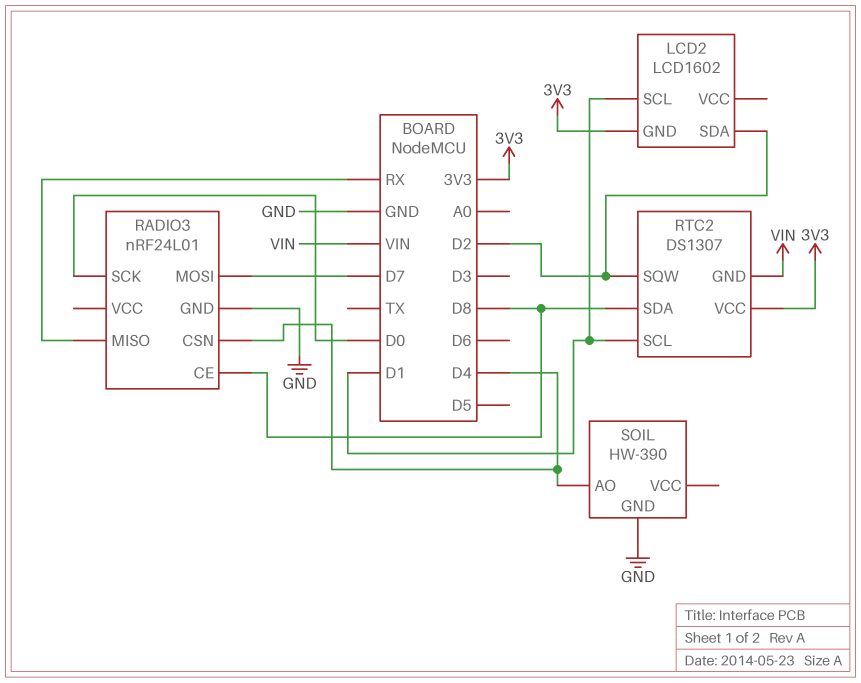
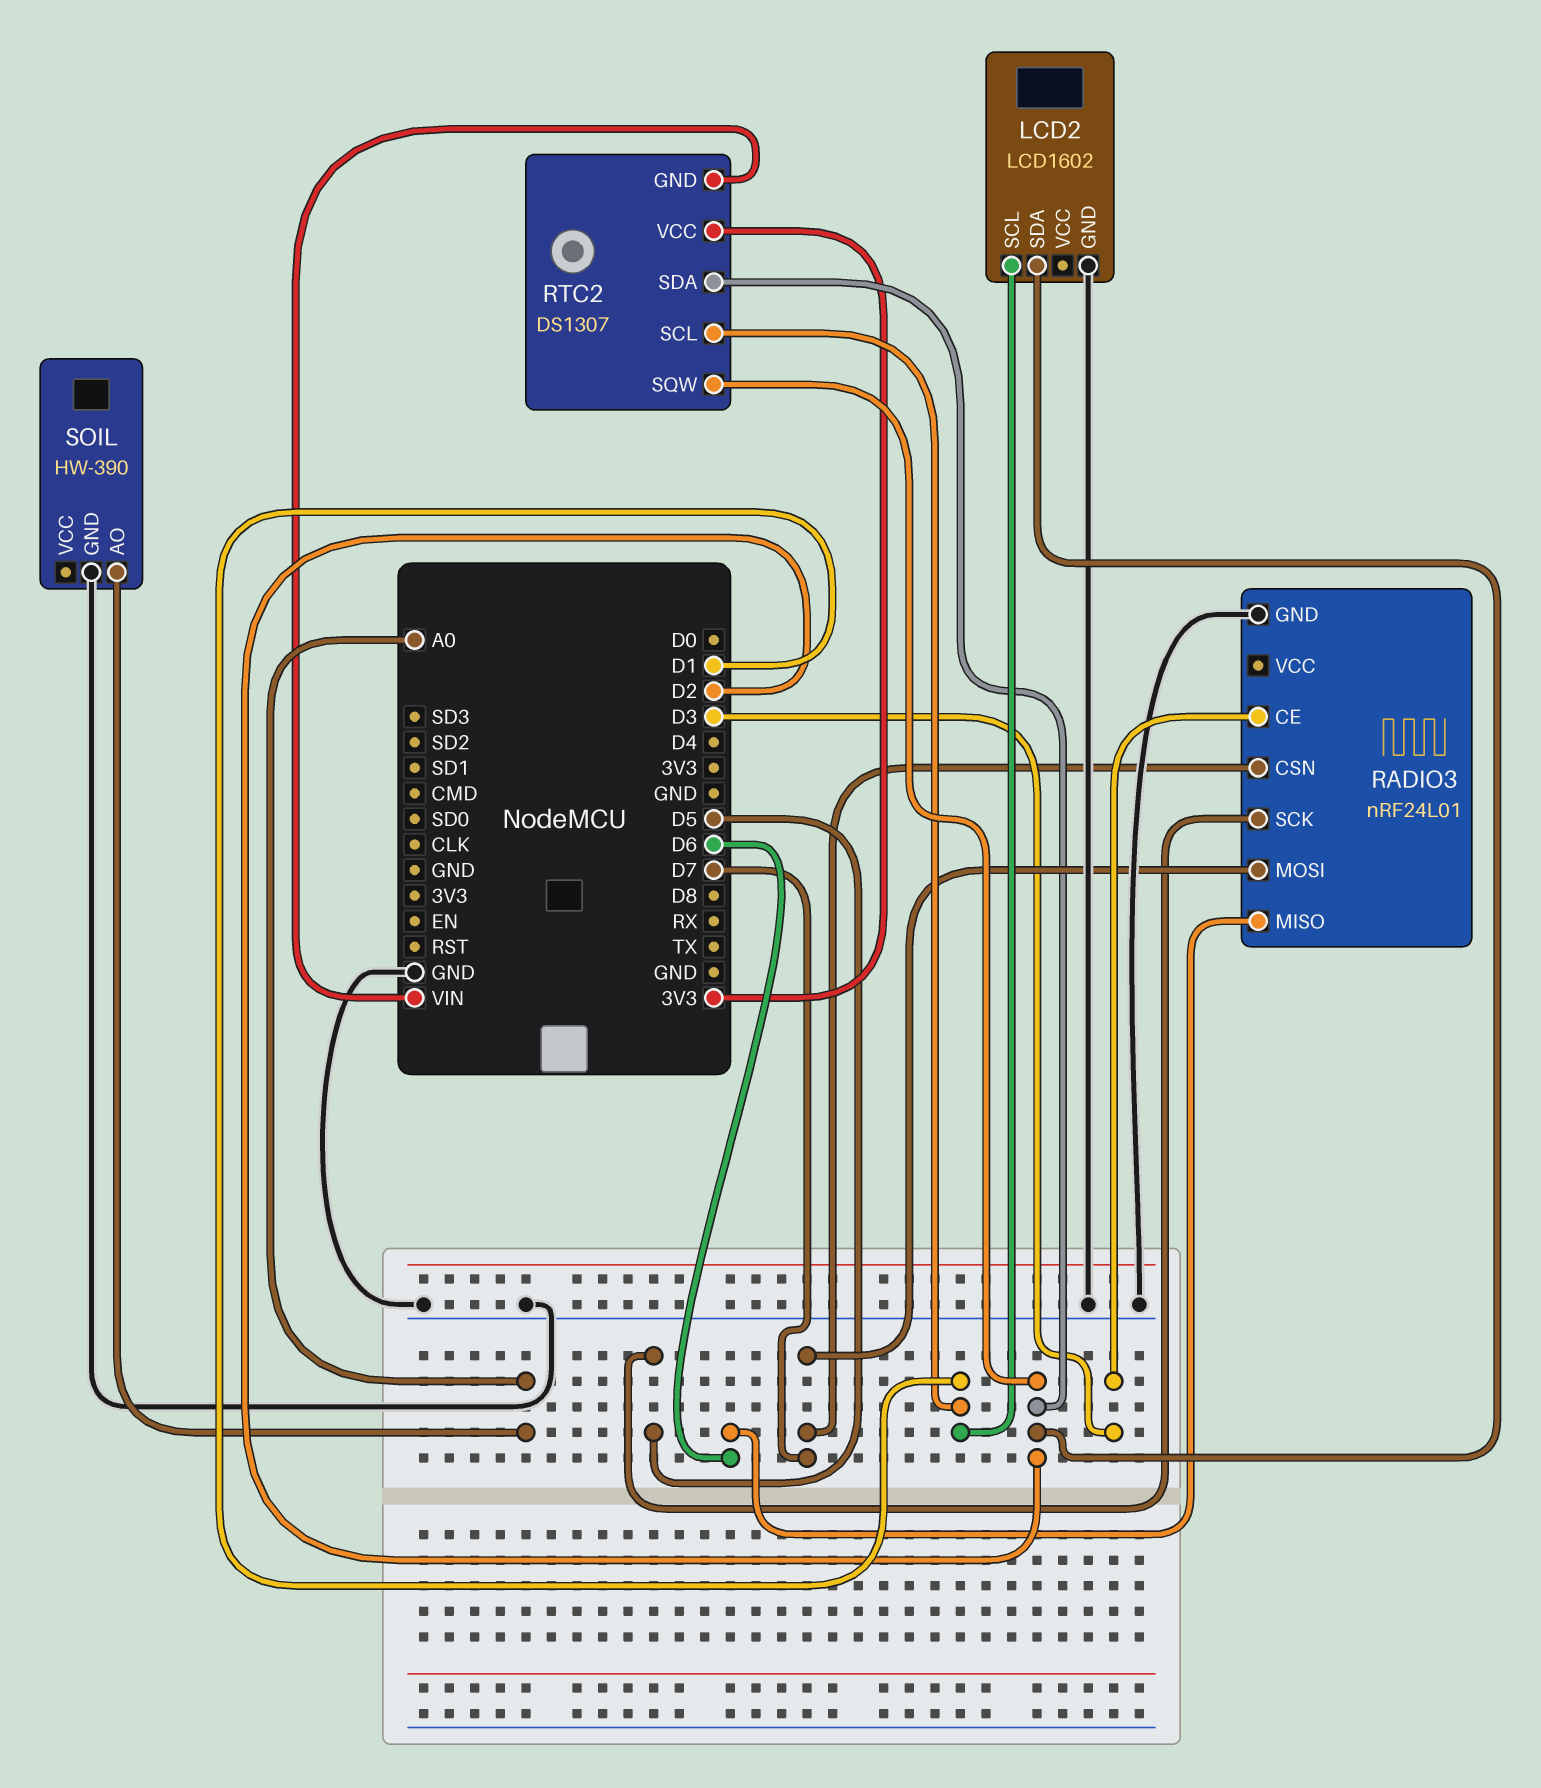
LCD2 pin GND: 3V3 -> GND
RADIO3 pin CE: D8 -> D3
RADIO3 pin CSN: D4 -> D7
RADIO3 pin MISO: RX -> D6
RADIO3 pin SCK: D0 -> D5
RTC2 pin SDA: D8 -> D2
SOIL pin AO: D4 -> A0

